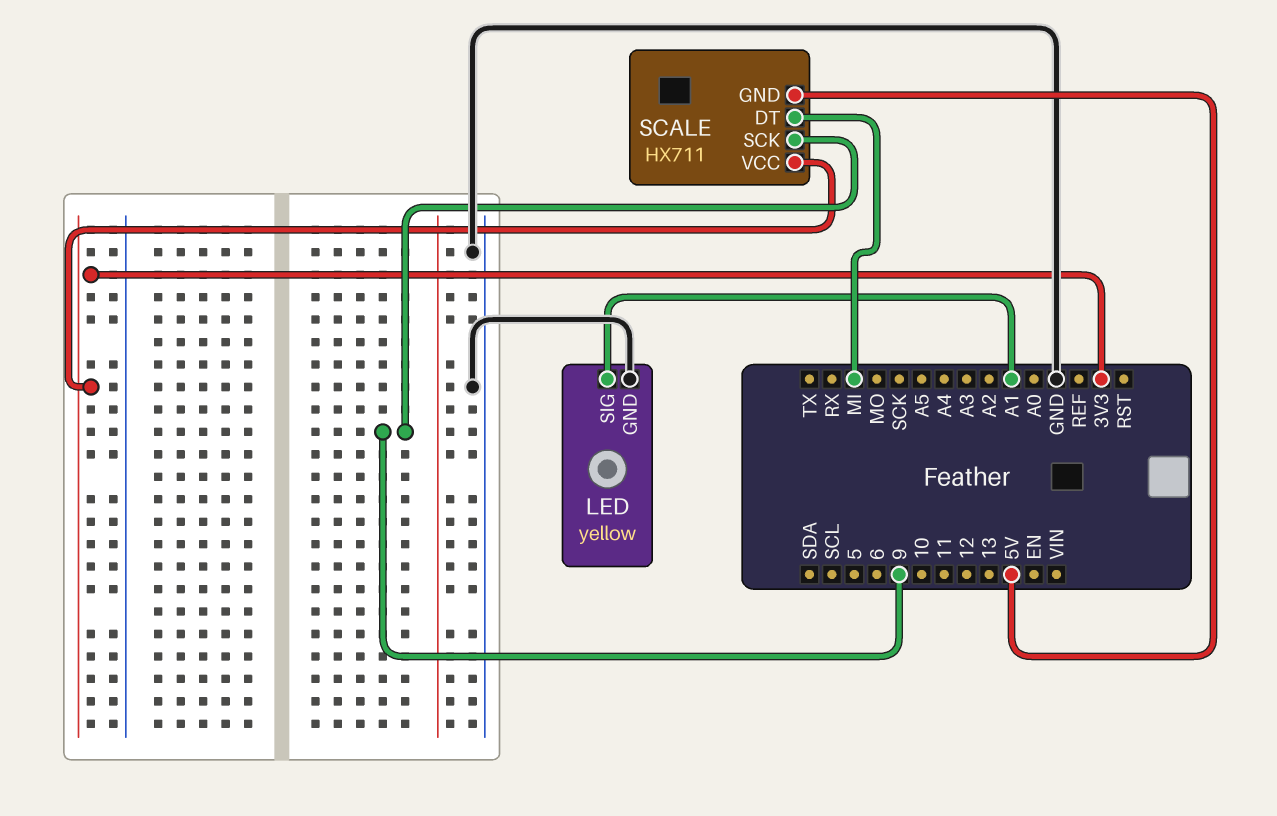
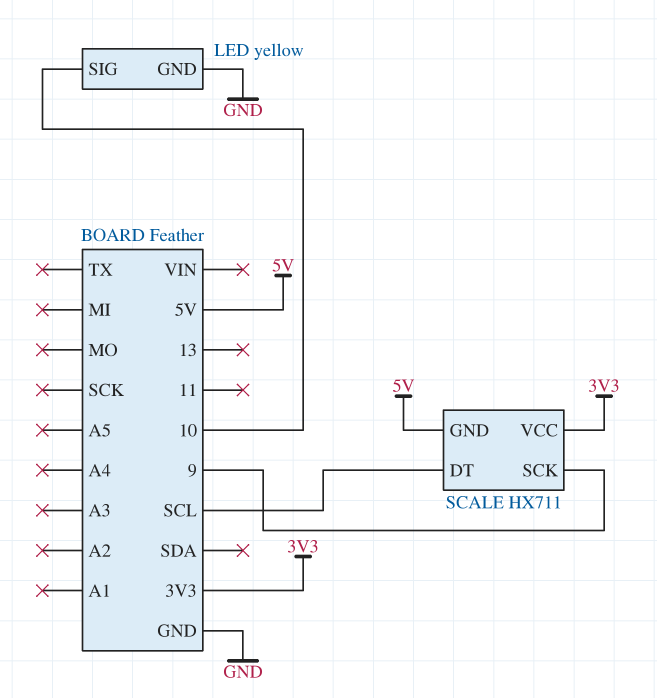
LED pin SIG: A1 -> 10
SCALE pin DT: MI -> SCL

